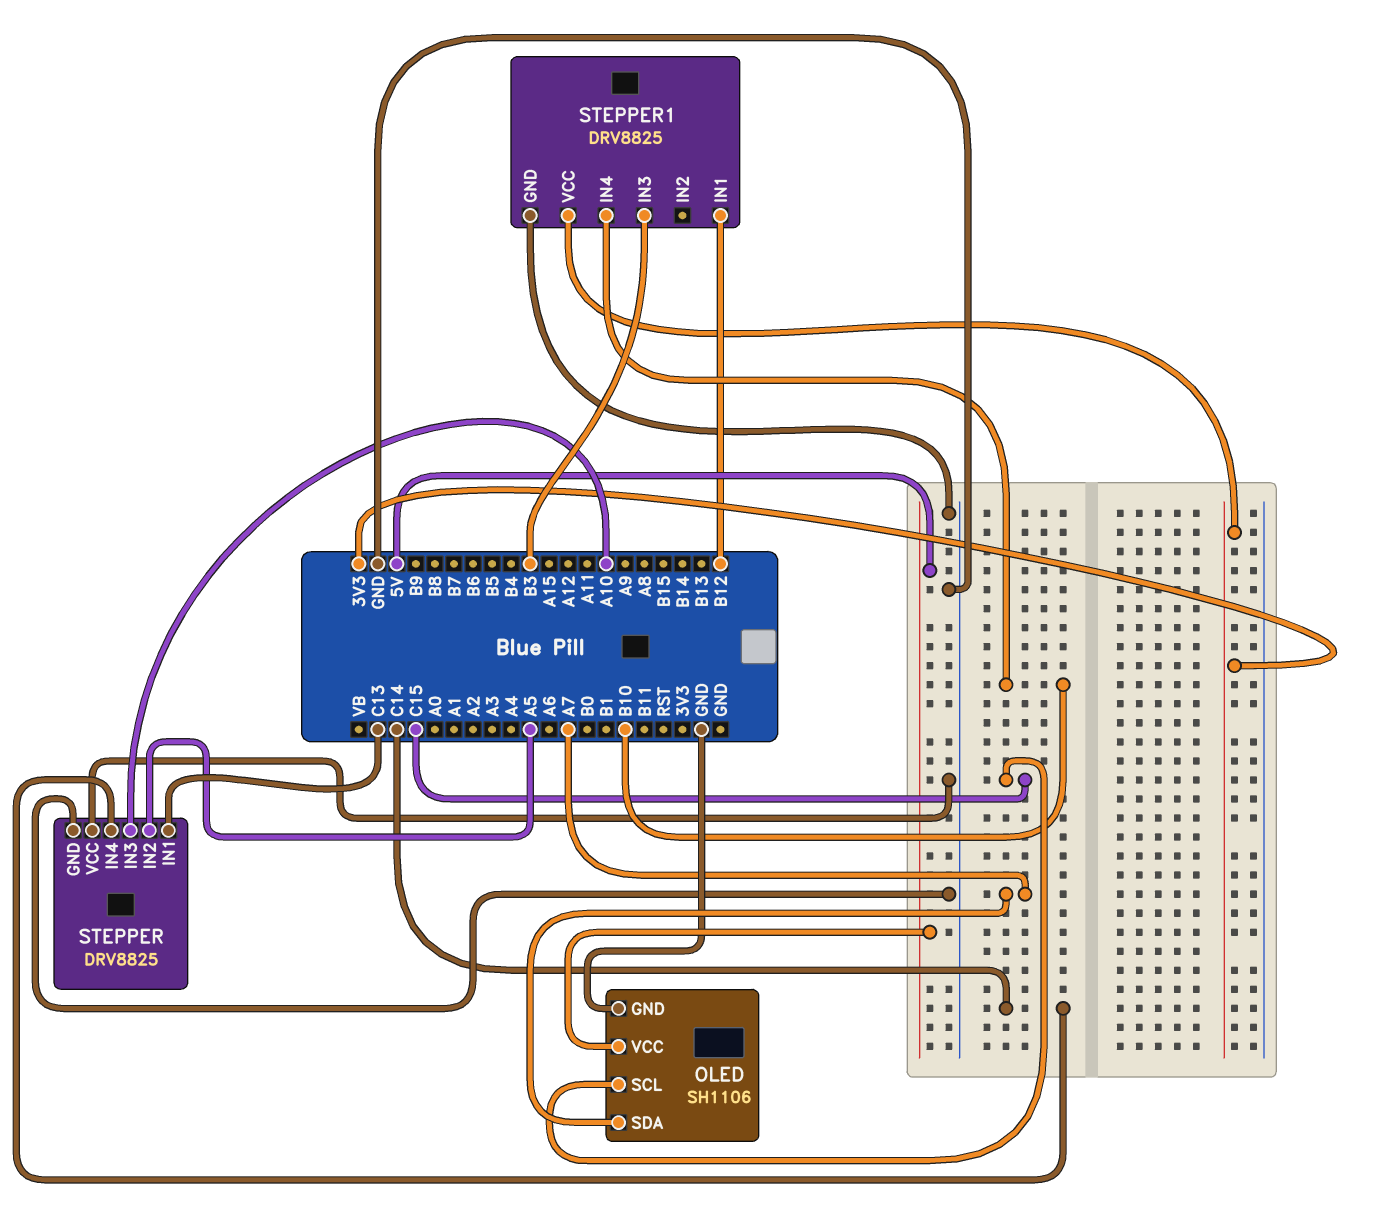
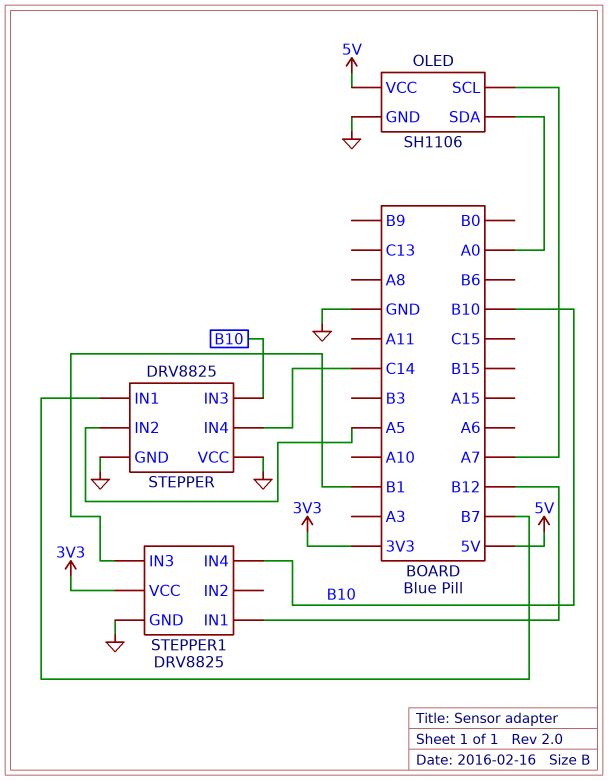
OLED pin SCL: C15 -> A7
OLED pin SDA: A7 -> A0
STEPPER pin IN1: C13 -> B7
STEPPER pin IN3: A10 -> B10
STEPPER1 pin IN3: B3 -> B1

